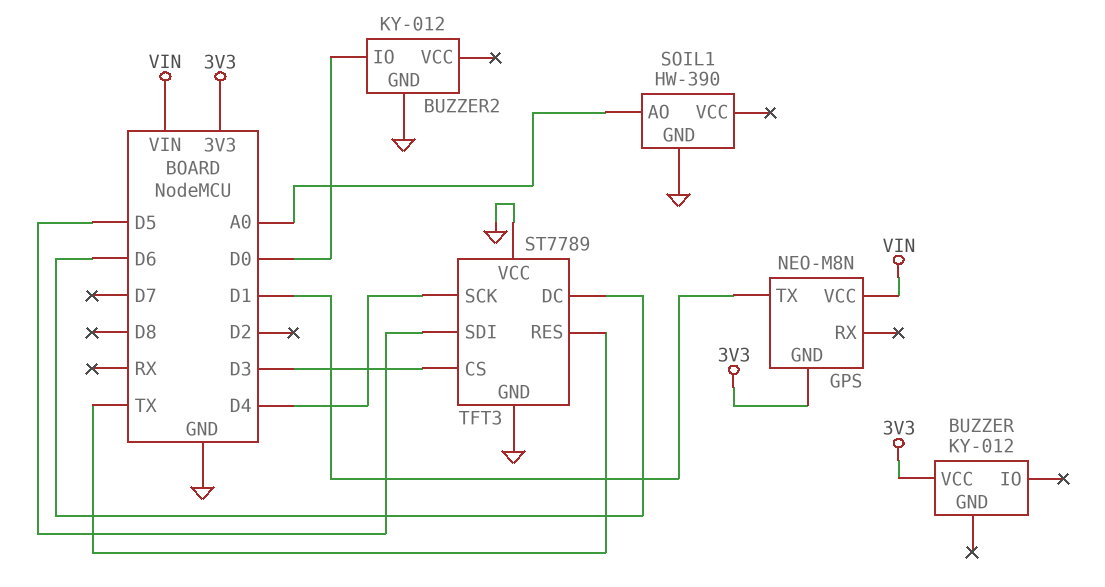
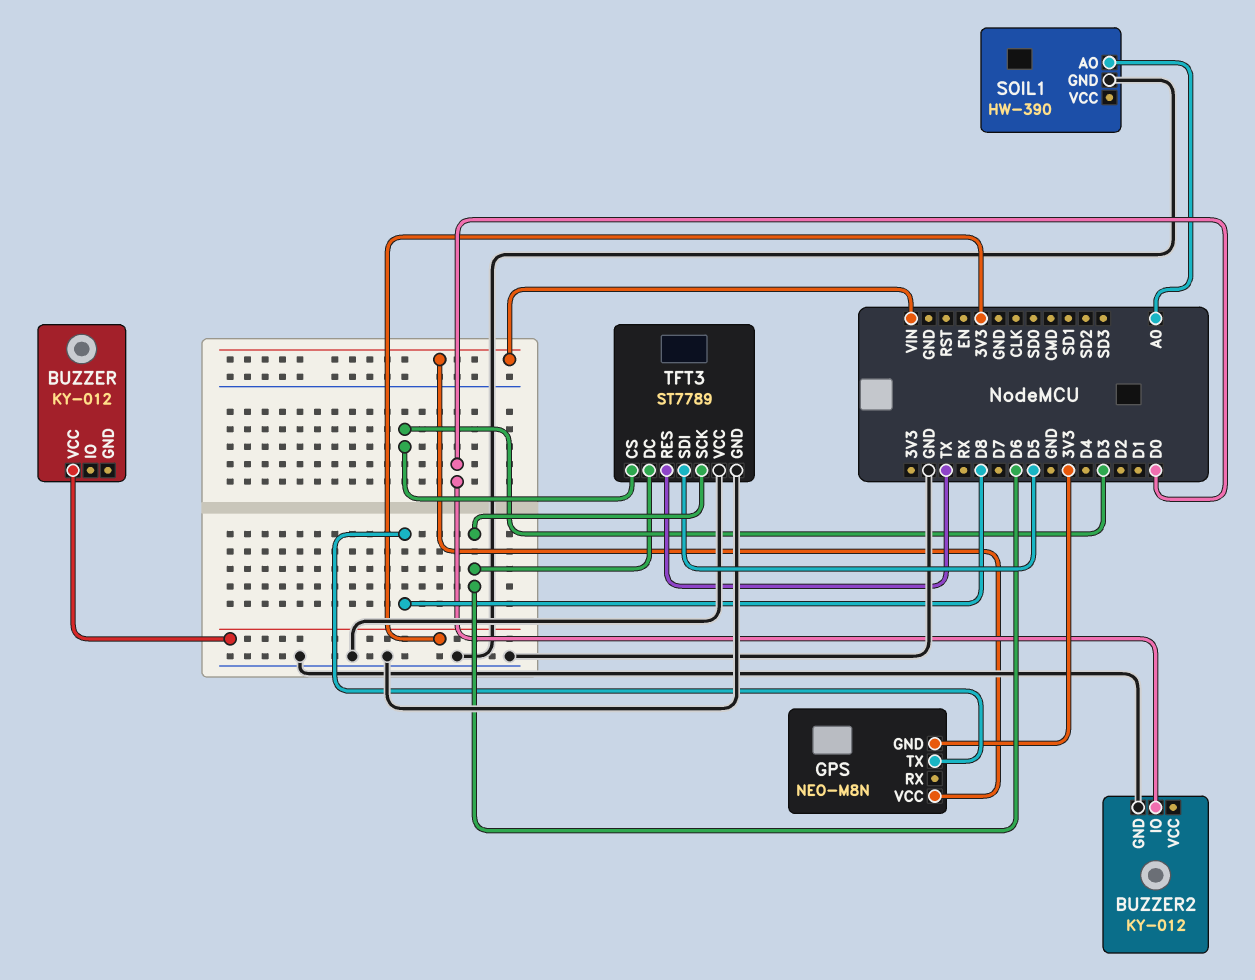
GPS pin TX: D1 -> D8
TFT3 pin SCK: D4 -> D6

